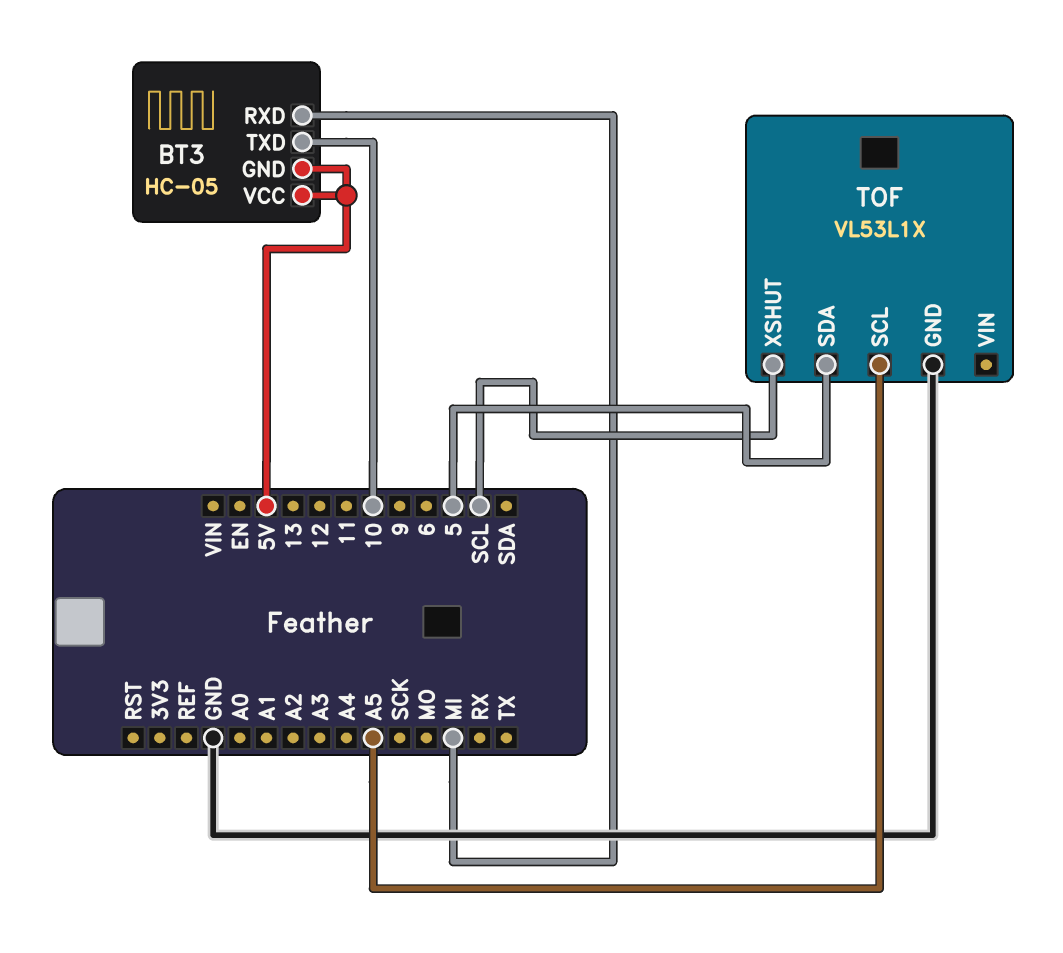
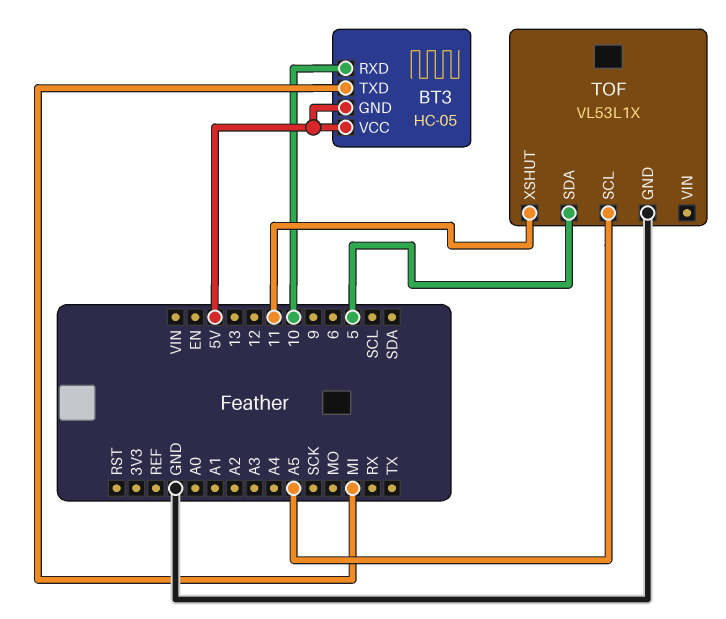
BT3 pin RXD: MI -> 10
BT3 pin TXD: 10 -> MI
TOF pin XSHUT: SCL -> 11

